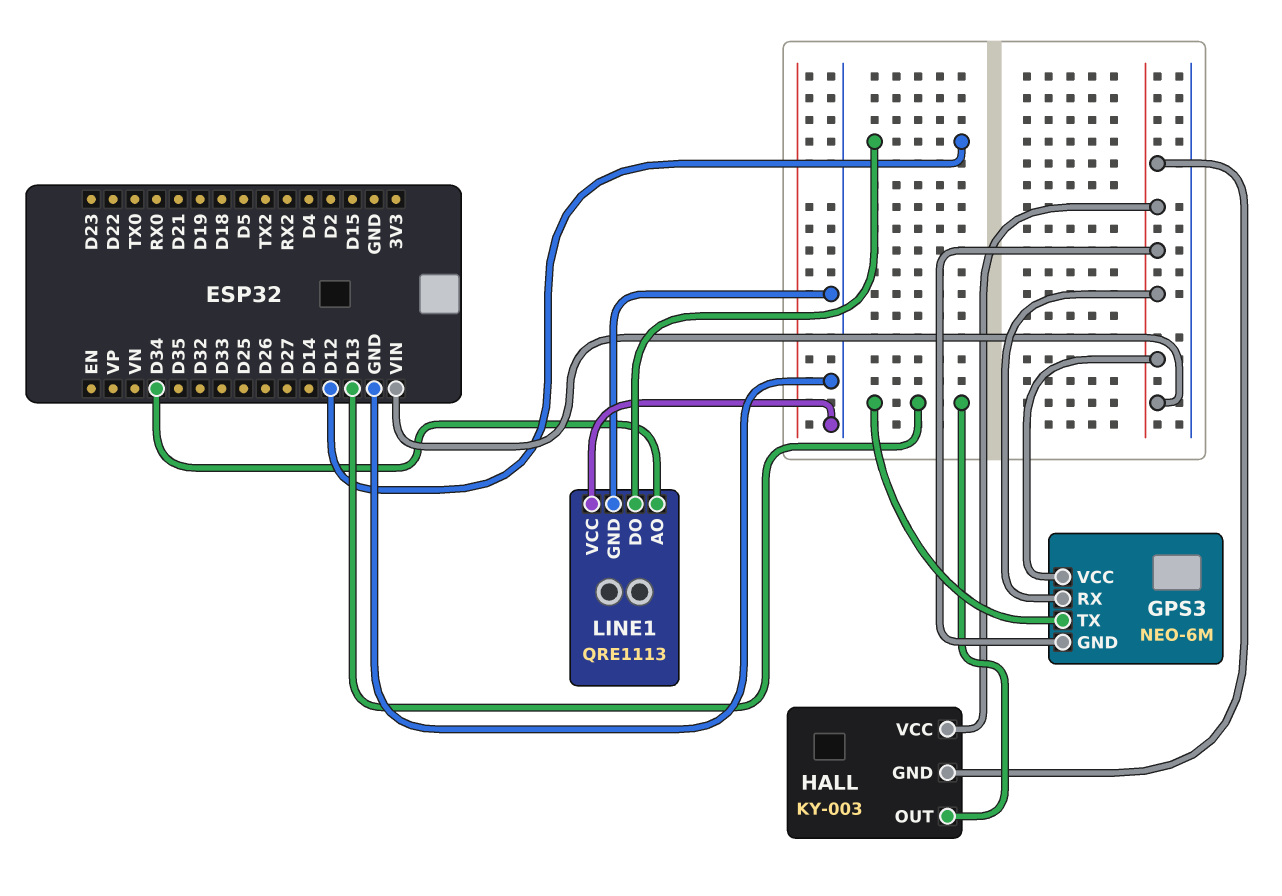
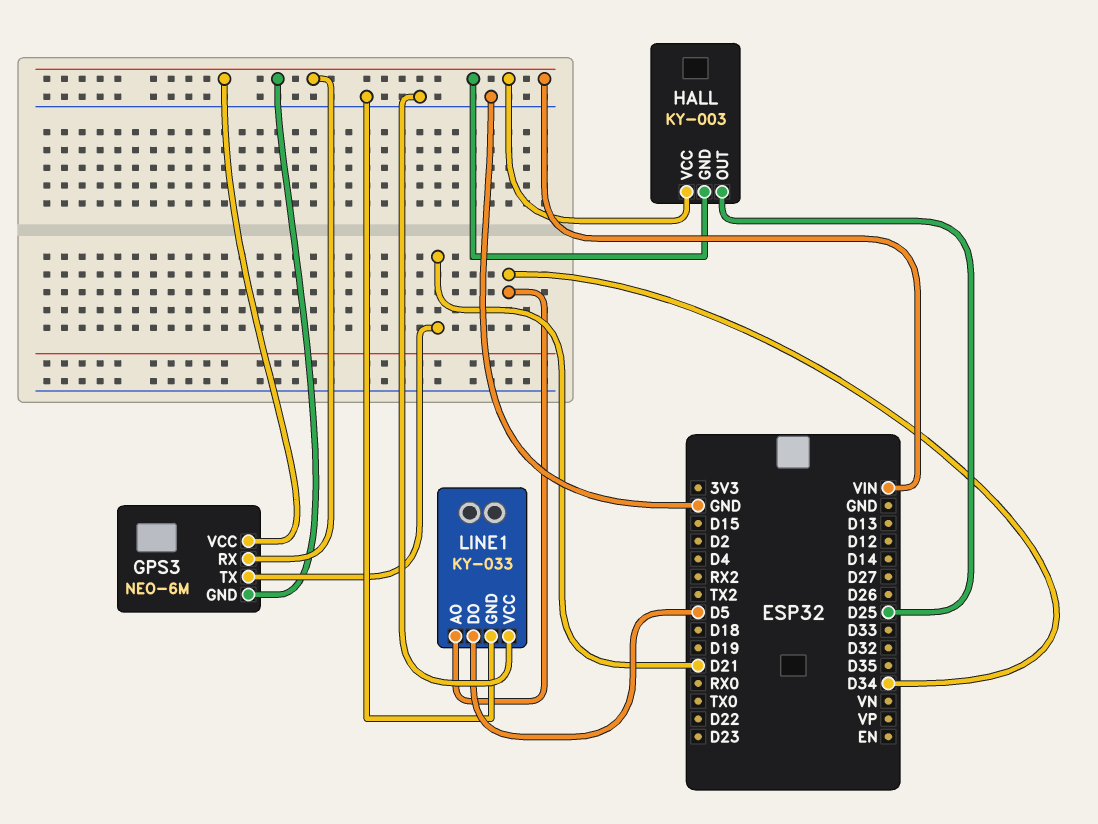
GPS3 pin TX: D13 -> D21
HALL pin OUT: D13 -> D25
LINE1: QRE1113 -> KY-033
LINE1 pin DO: D12 -> D5

